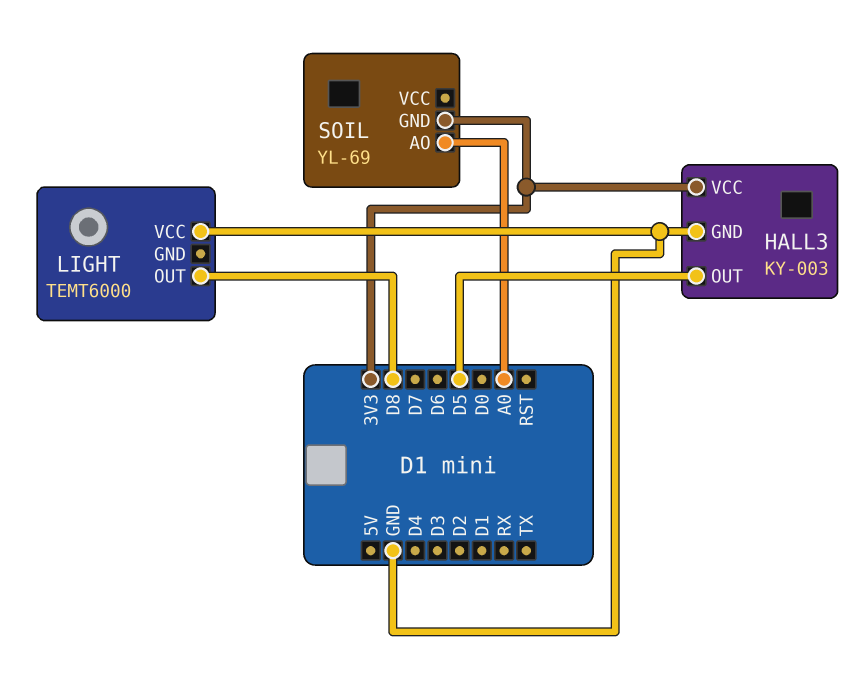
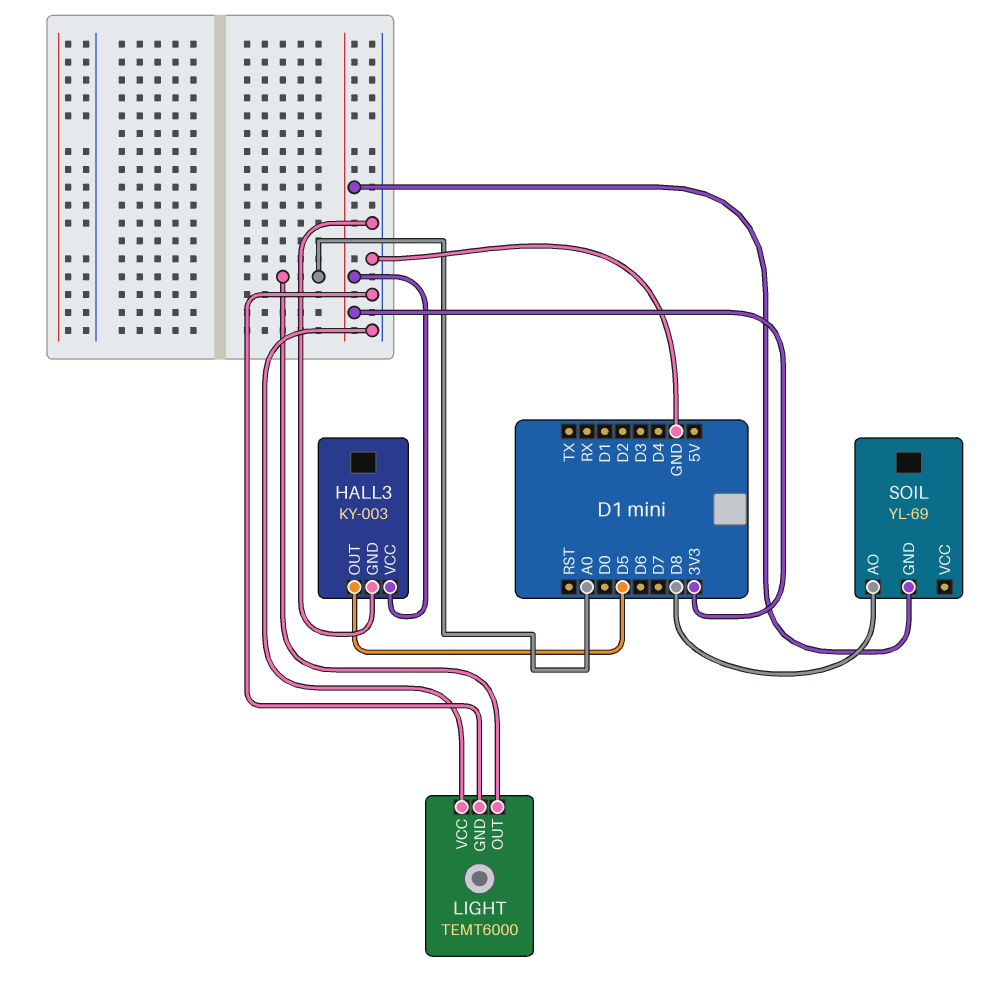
LIGHT pin GND: none -> GND
LIGHT pin OUT: D8 -> A0
SOIL pin AO: A0 -> D8

